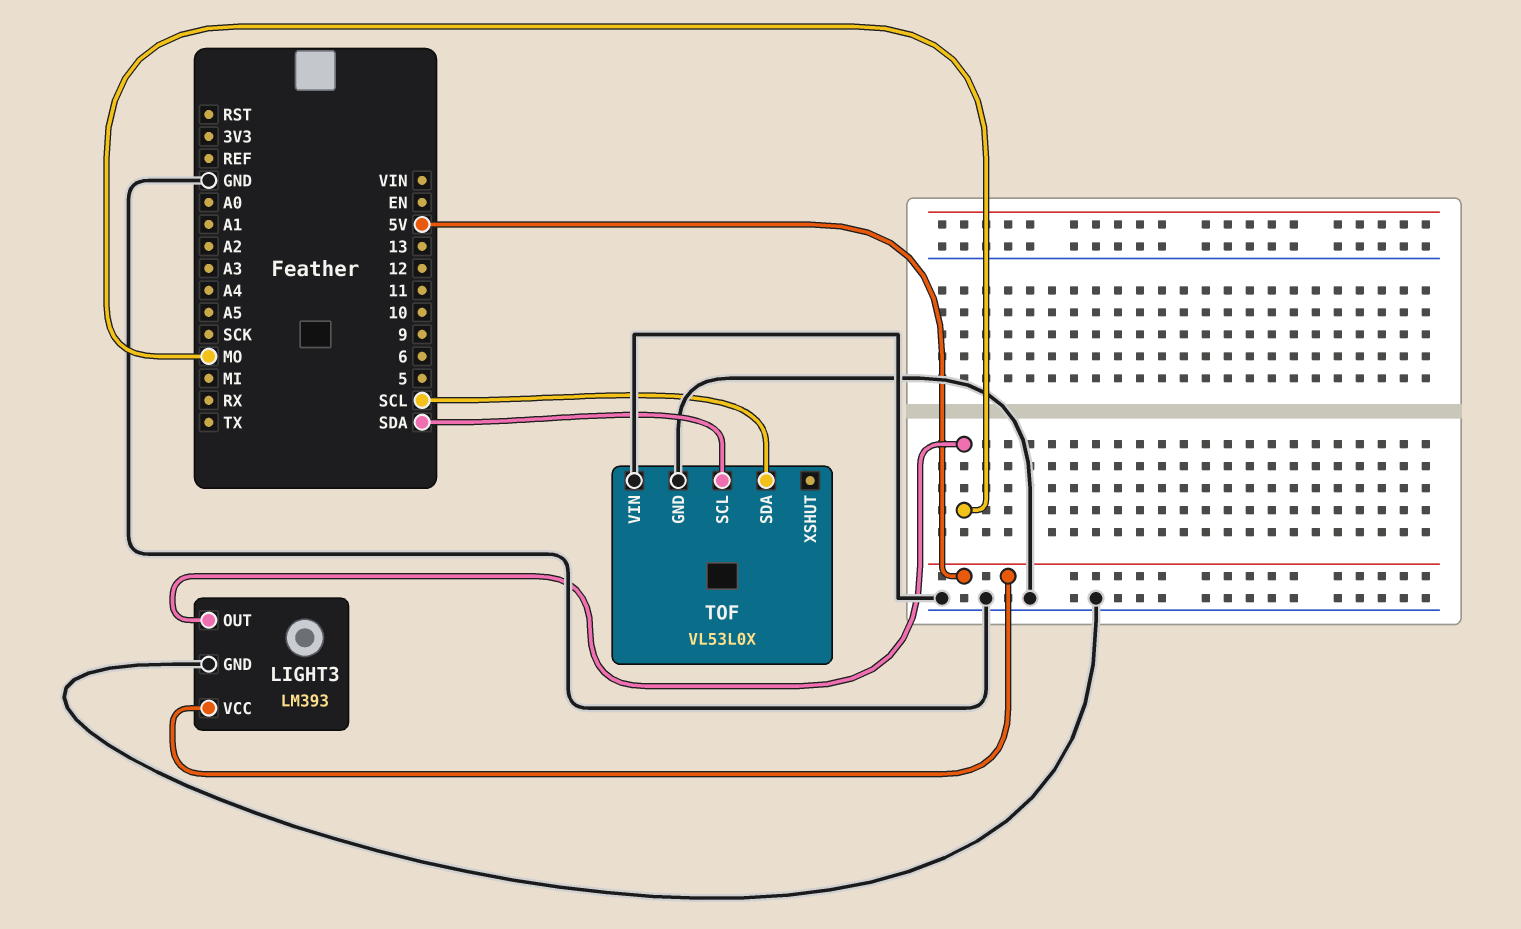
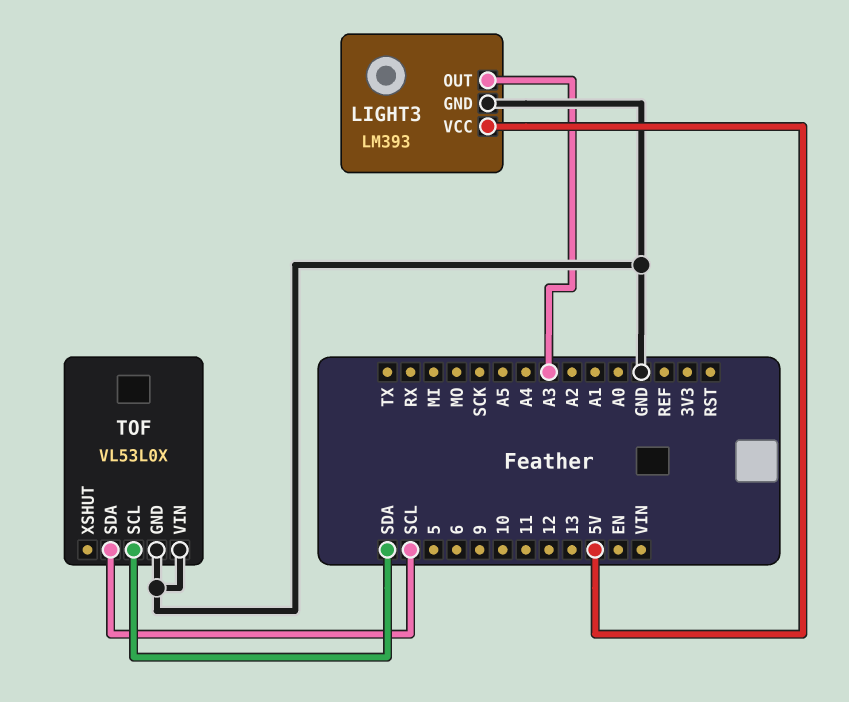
LIGHT3 pin OUT: MO -> A3

